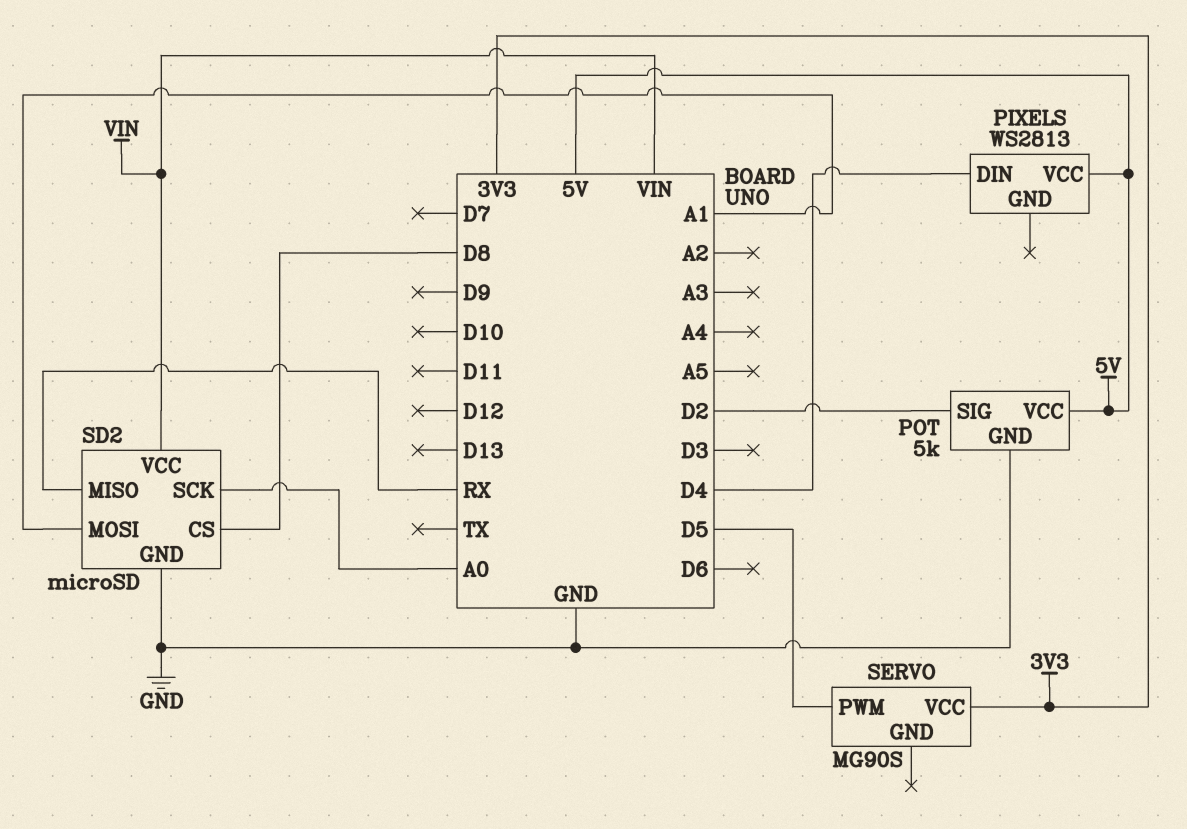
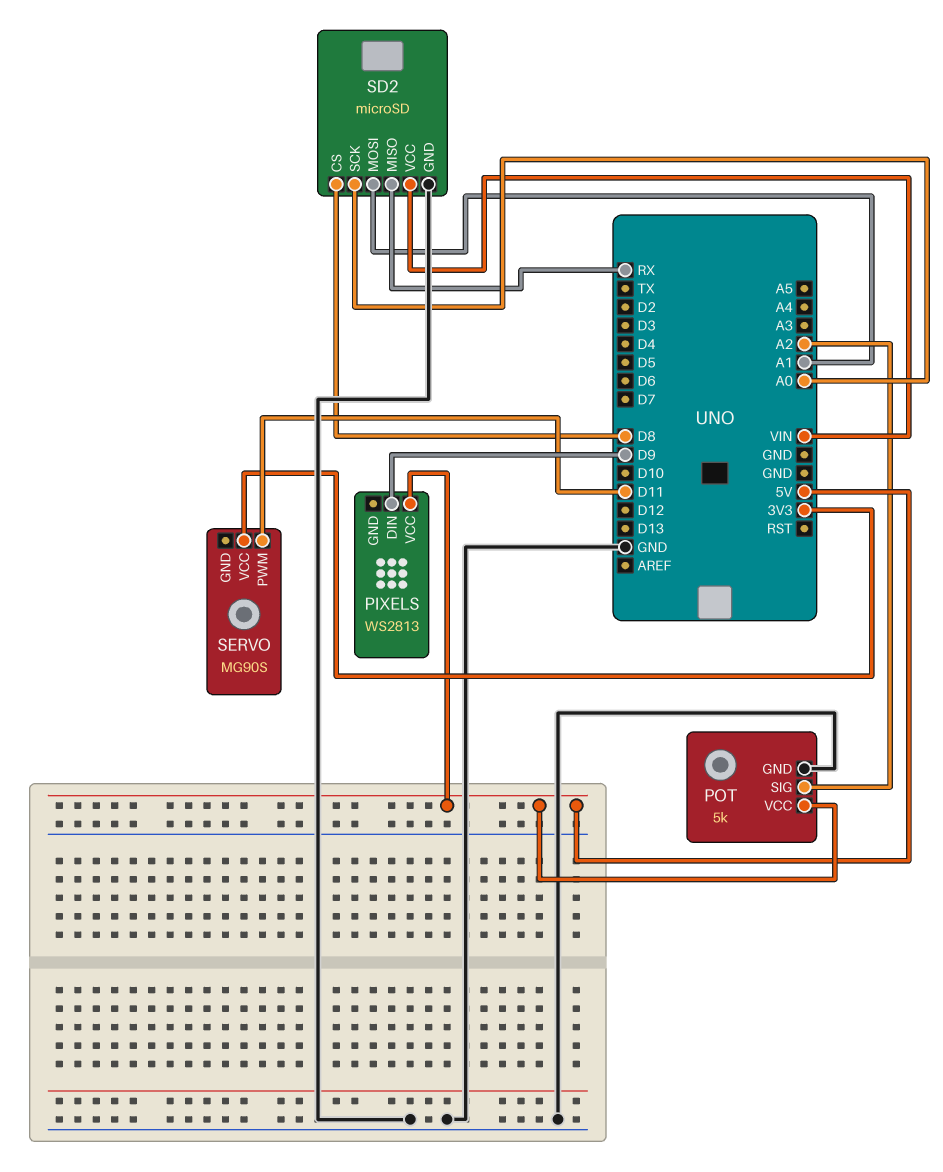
PIXELS pin DIN: D4 -> D9
POT pin SIG: D2 -> A2
SERVO pin PWM: D5 -> D11

